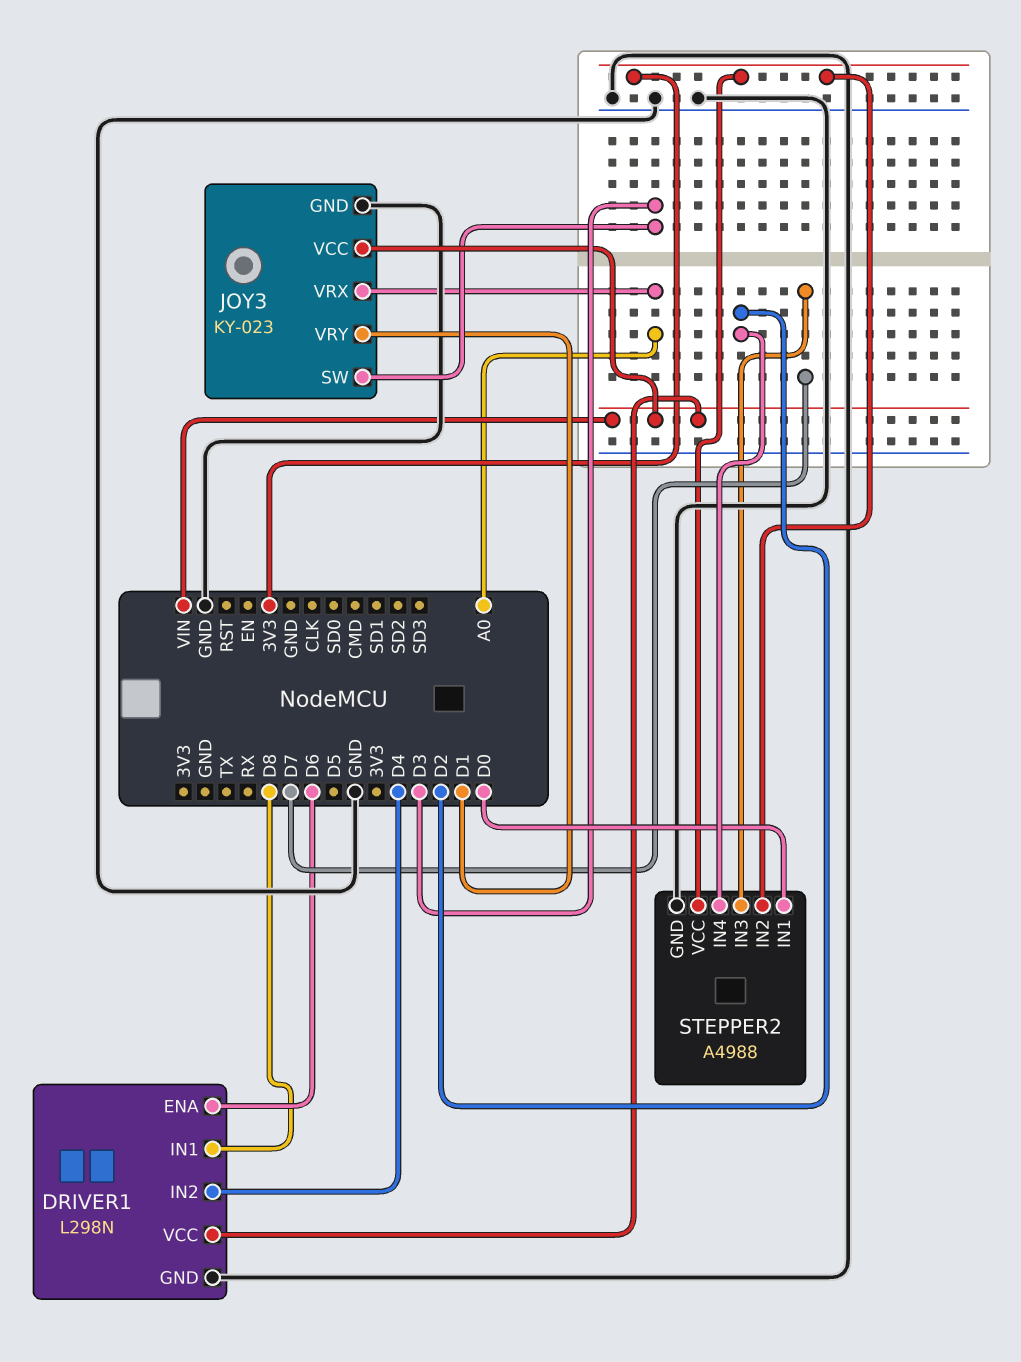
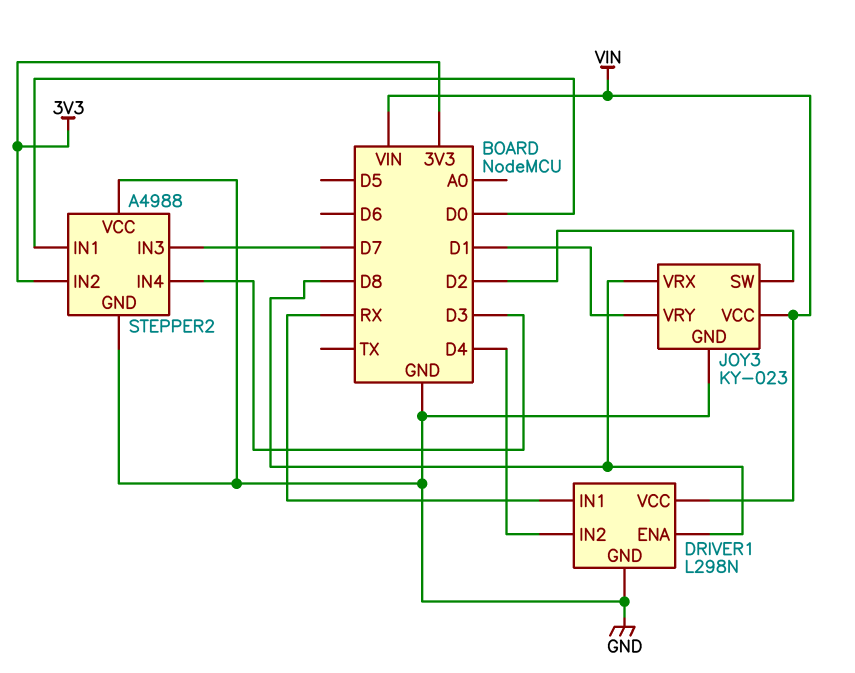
DRIVER1 pin ENA: D6 -> D8
DRIVER1 pin IN1: D8 -> RX
JOY3 pin SW: D3 -> D2
JOY3 pin VRX: A0 -> D8
STEPPER2 pin IN4: D2 -> D3
STEPPER2 pin VCC: 3V3 -> GND

